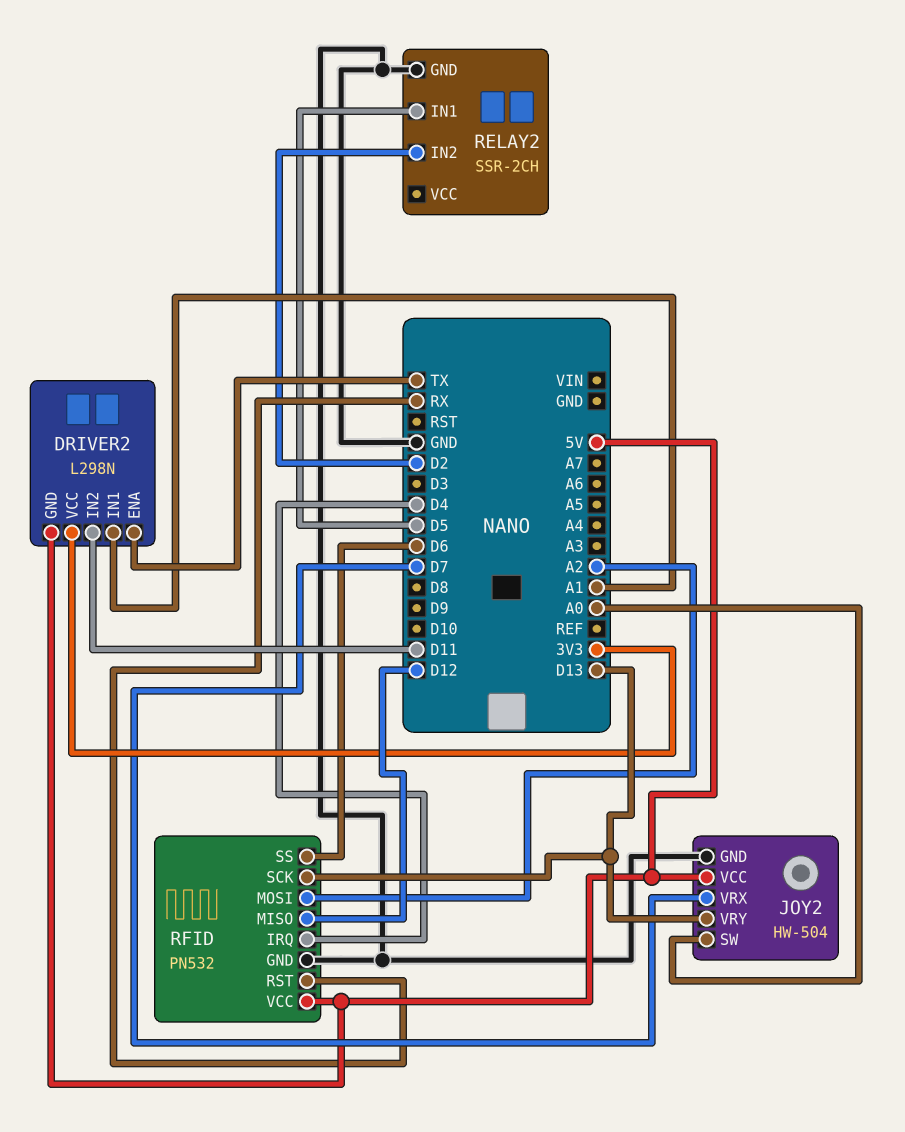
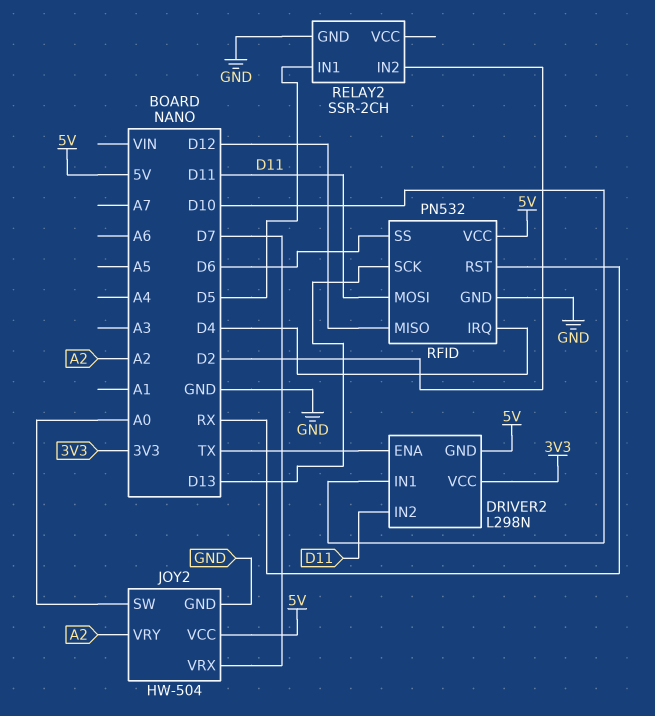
DRIVER2 pin IN1: A1 -> D10
JOY2 pin VRY: D13 -> A2
RFID pin MOSI: A2 -> D11

